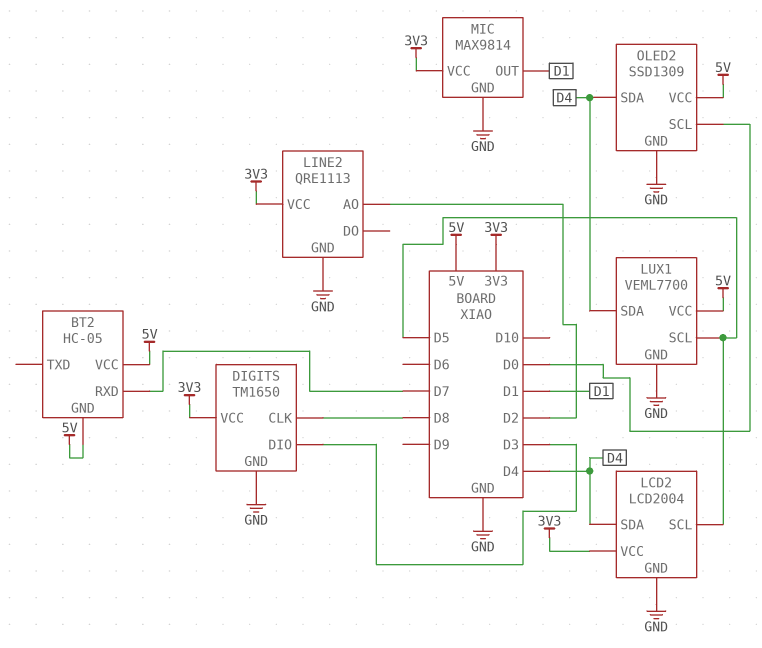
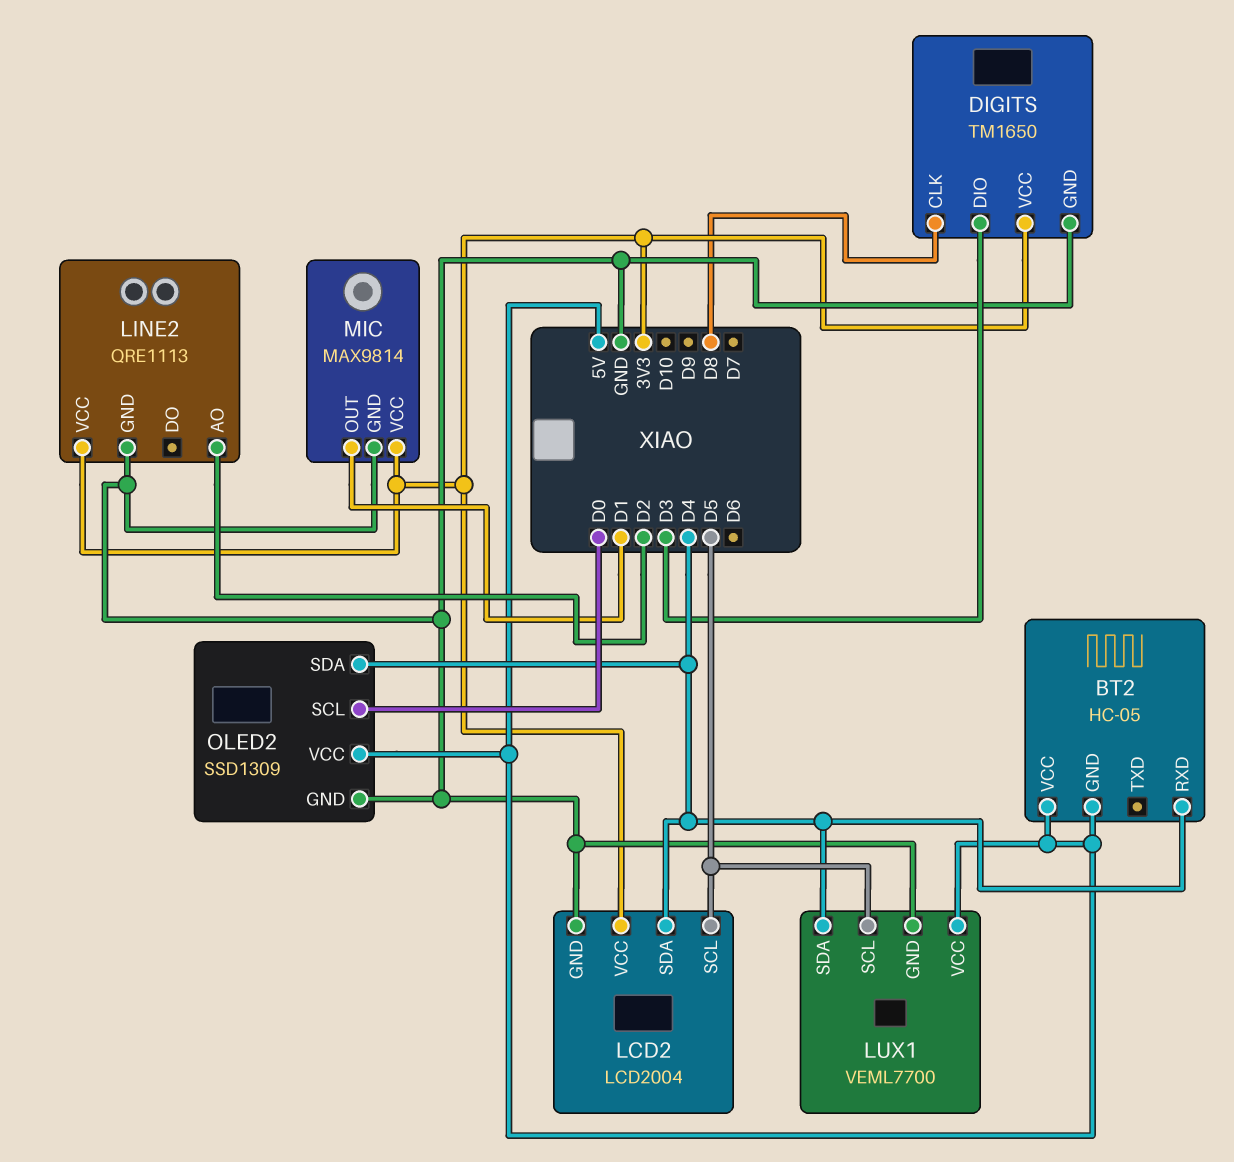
BT2 pin RXD: D7 -> D4

